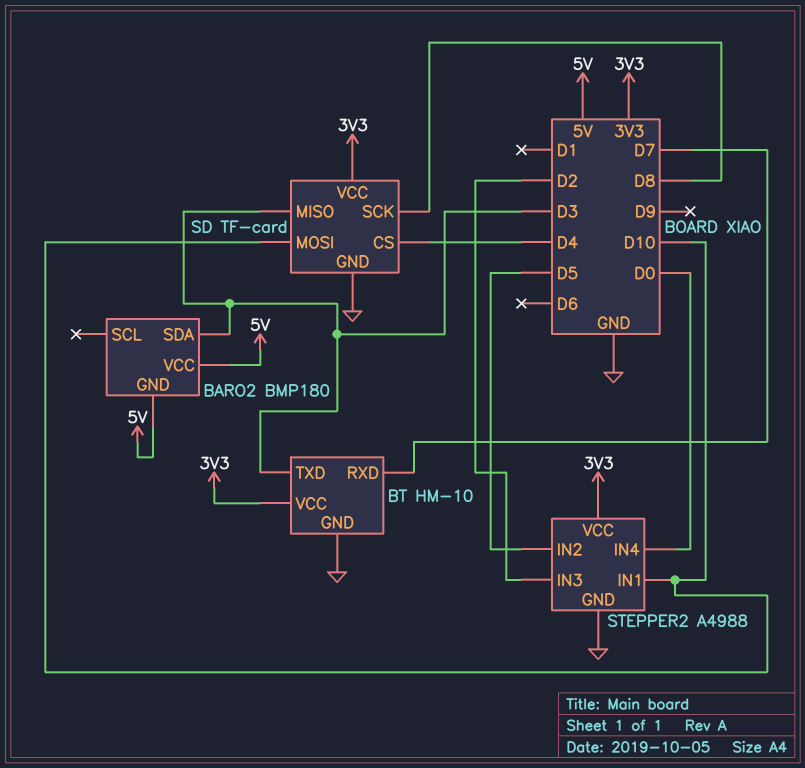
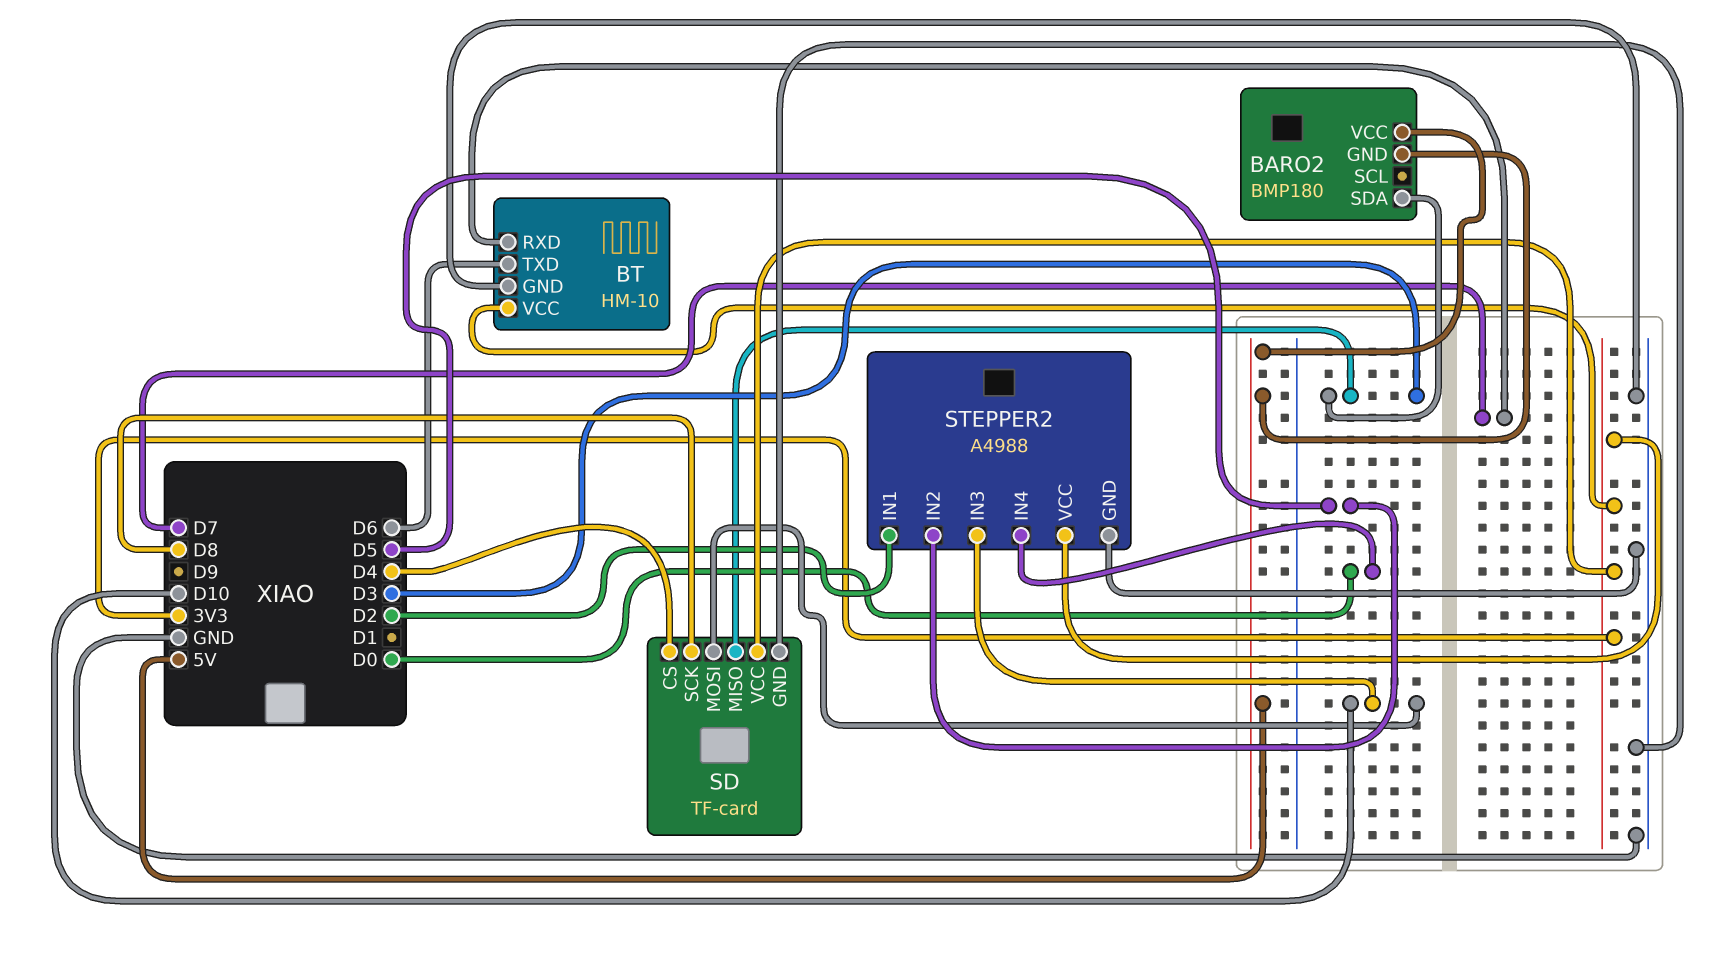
BT pin TXD: D3 -> D6
STEPPER2 pin IN1: D10 -> D2
STEPPER2 pin IN3: D2 -> D10

